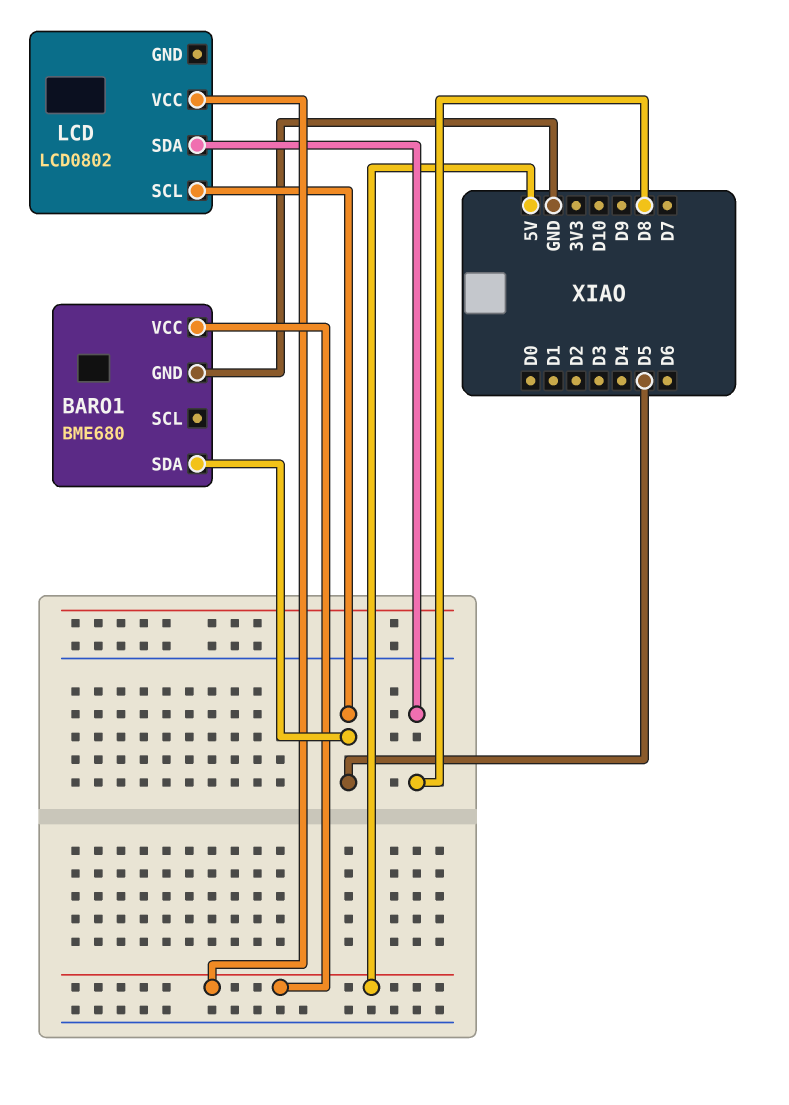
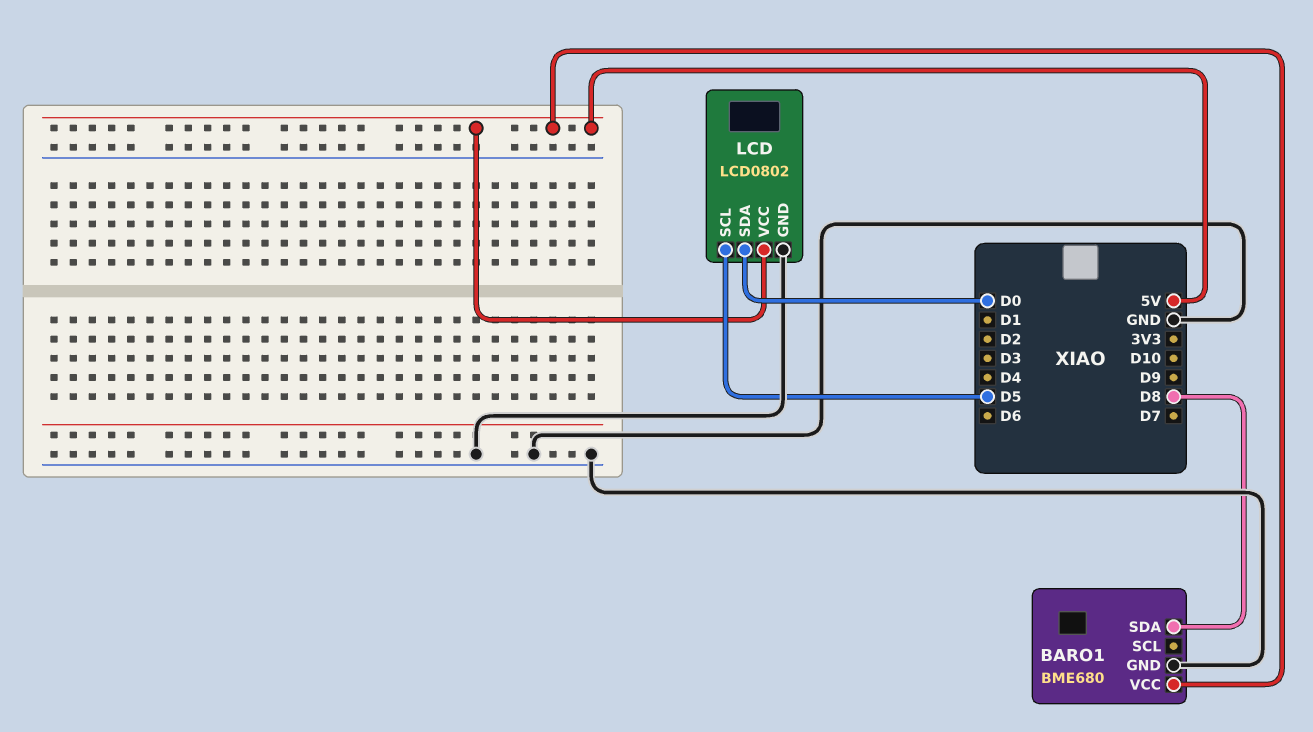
BARO1 pin SDA: D5 -> D8
LCD pin GND: none -> GND
LCD pin SDA: D8 -> D0

